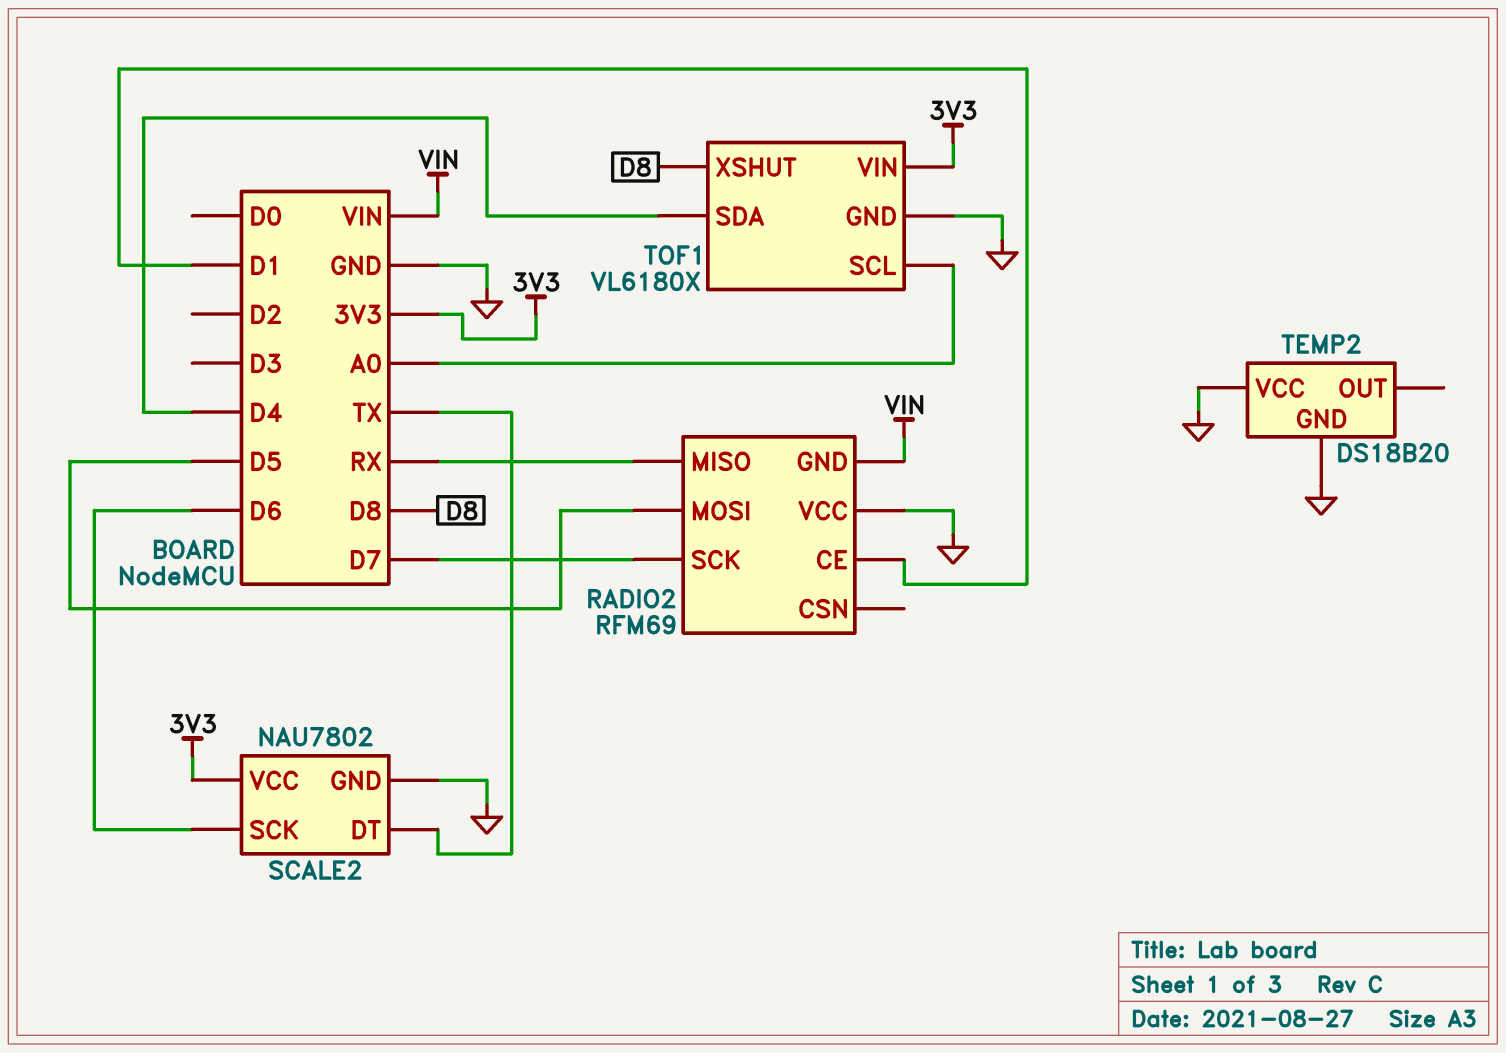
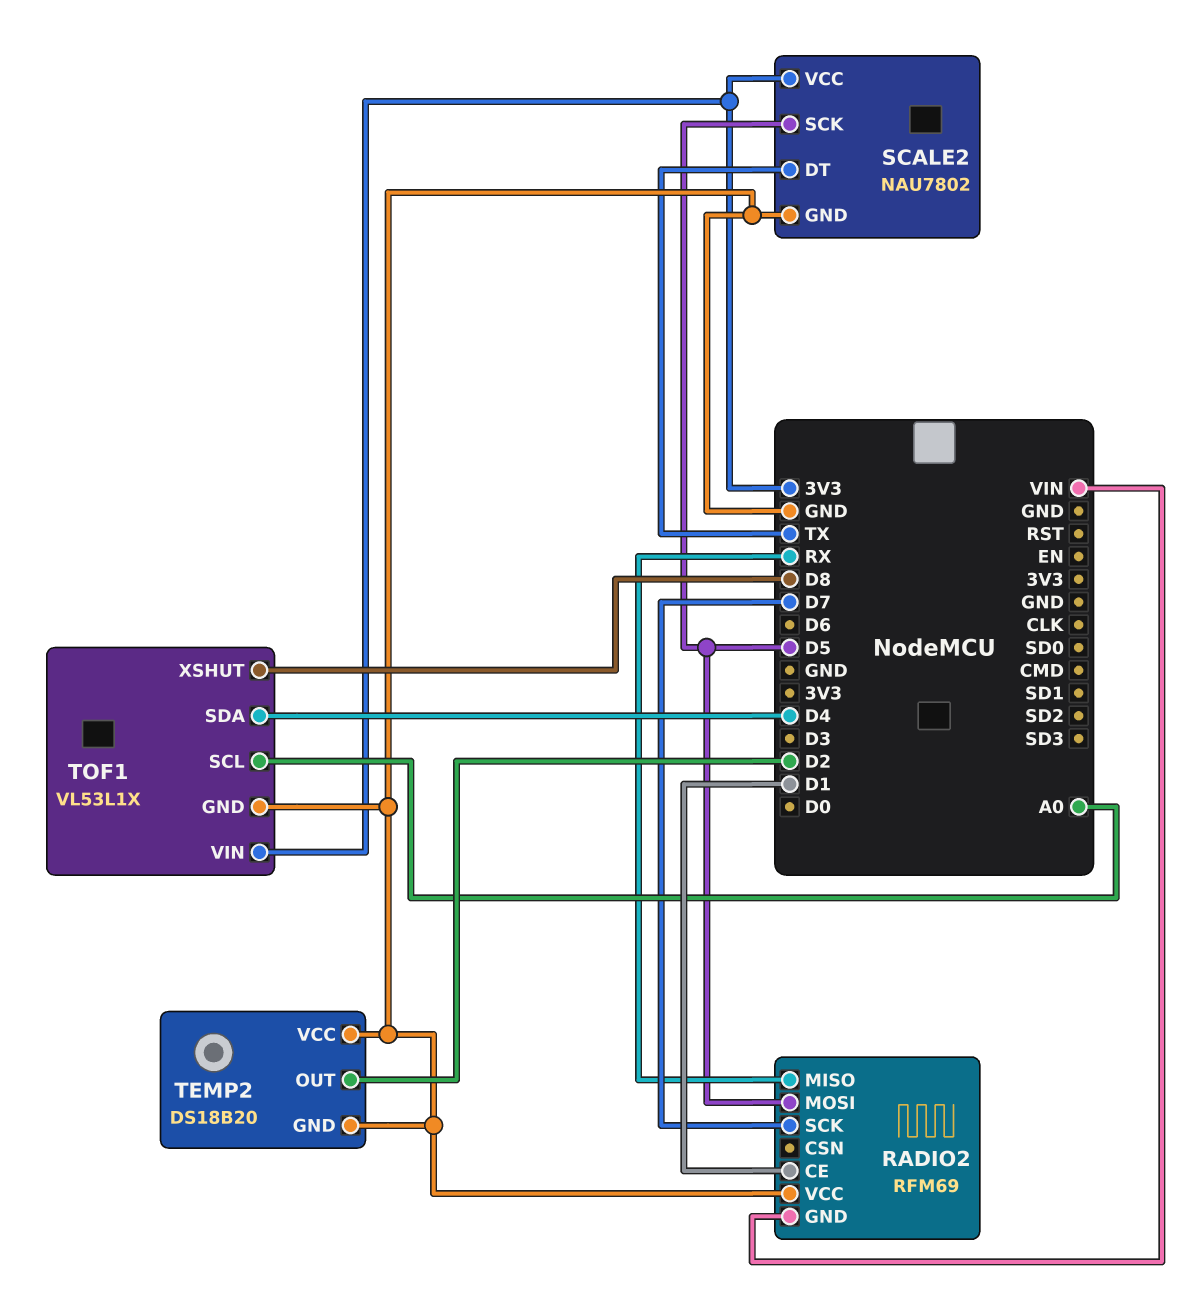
SCALE2 pin SCK: D6 -> D5
TEMP2 pin OUT: none -> D2
TOF1: VL6180X -> VL53L1X

